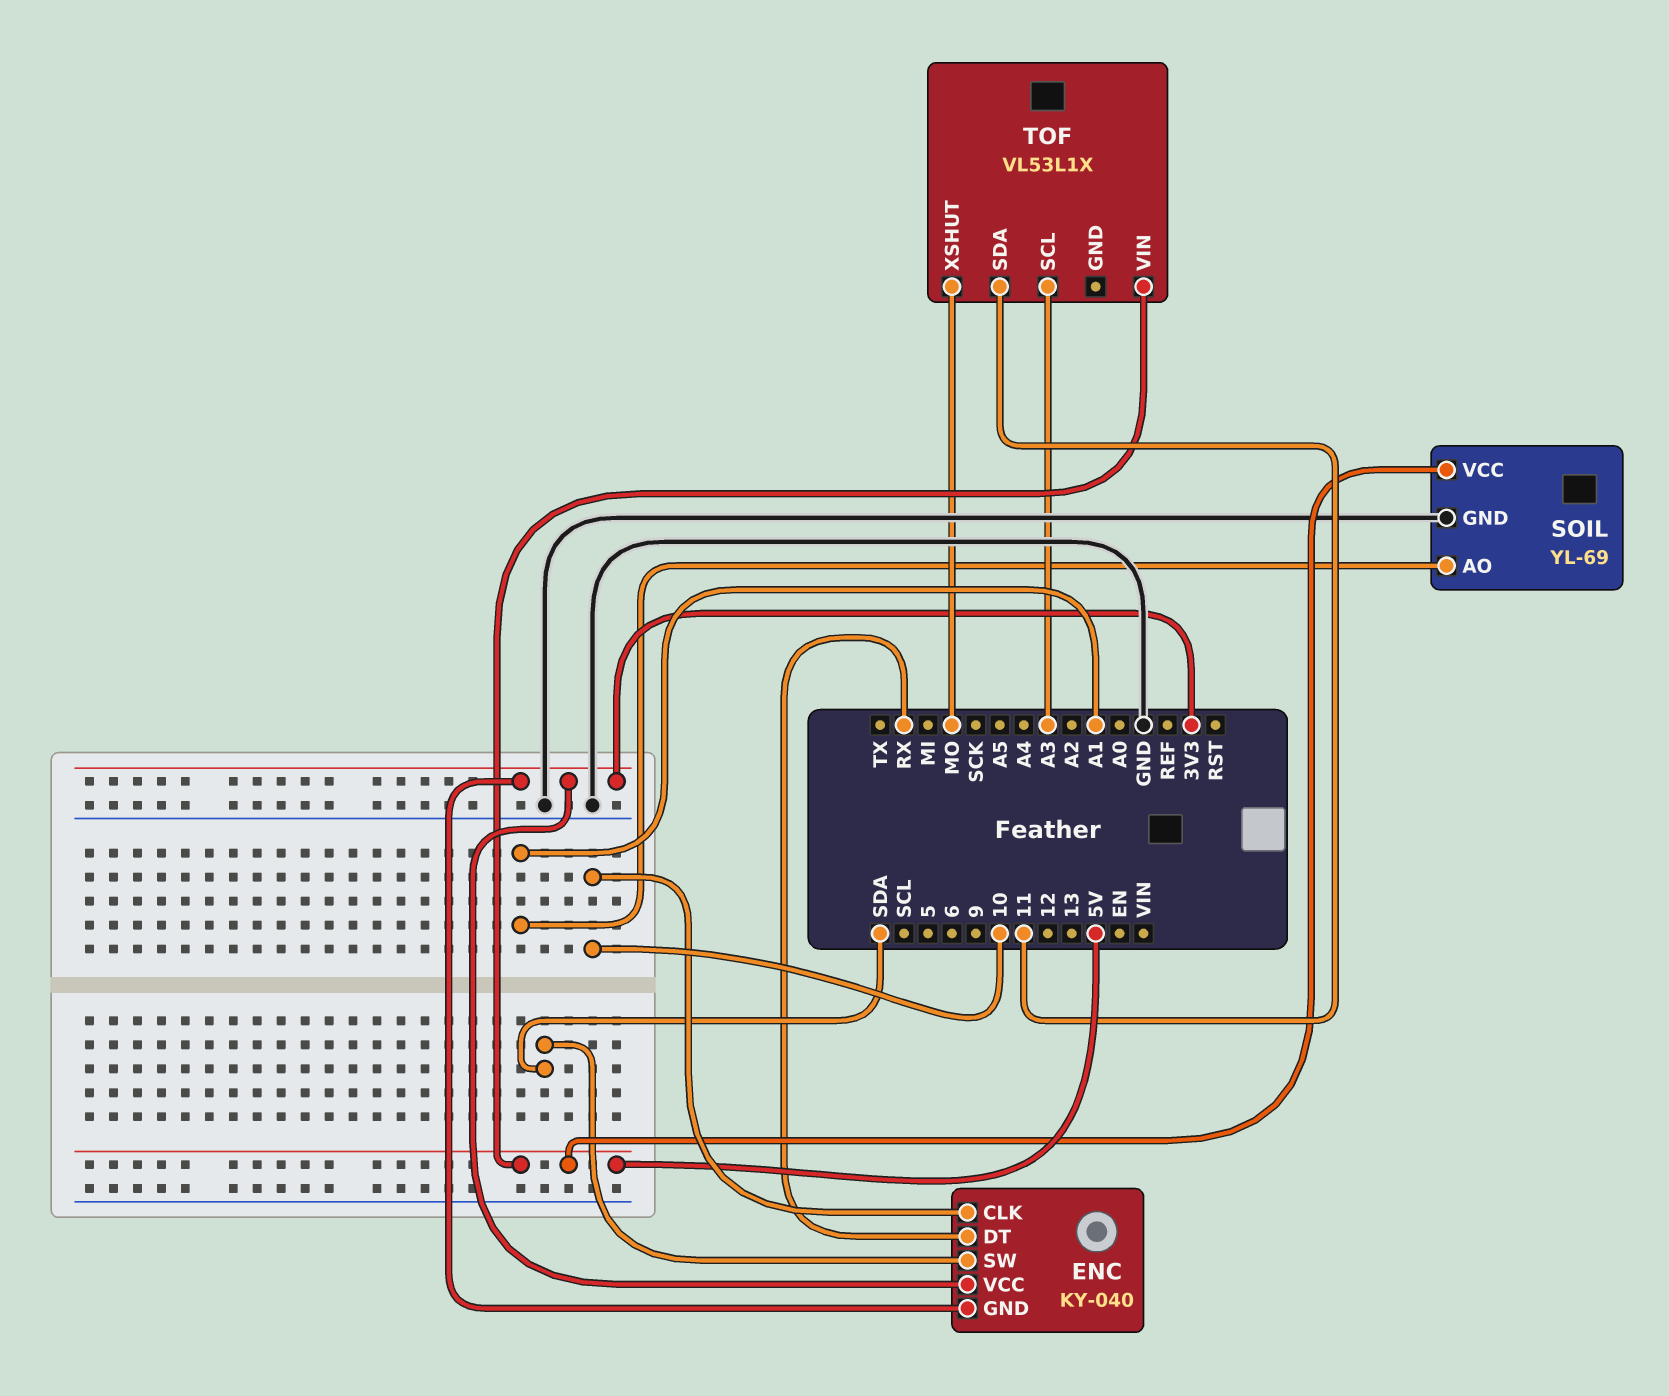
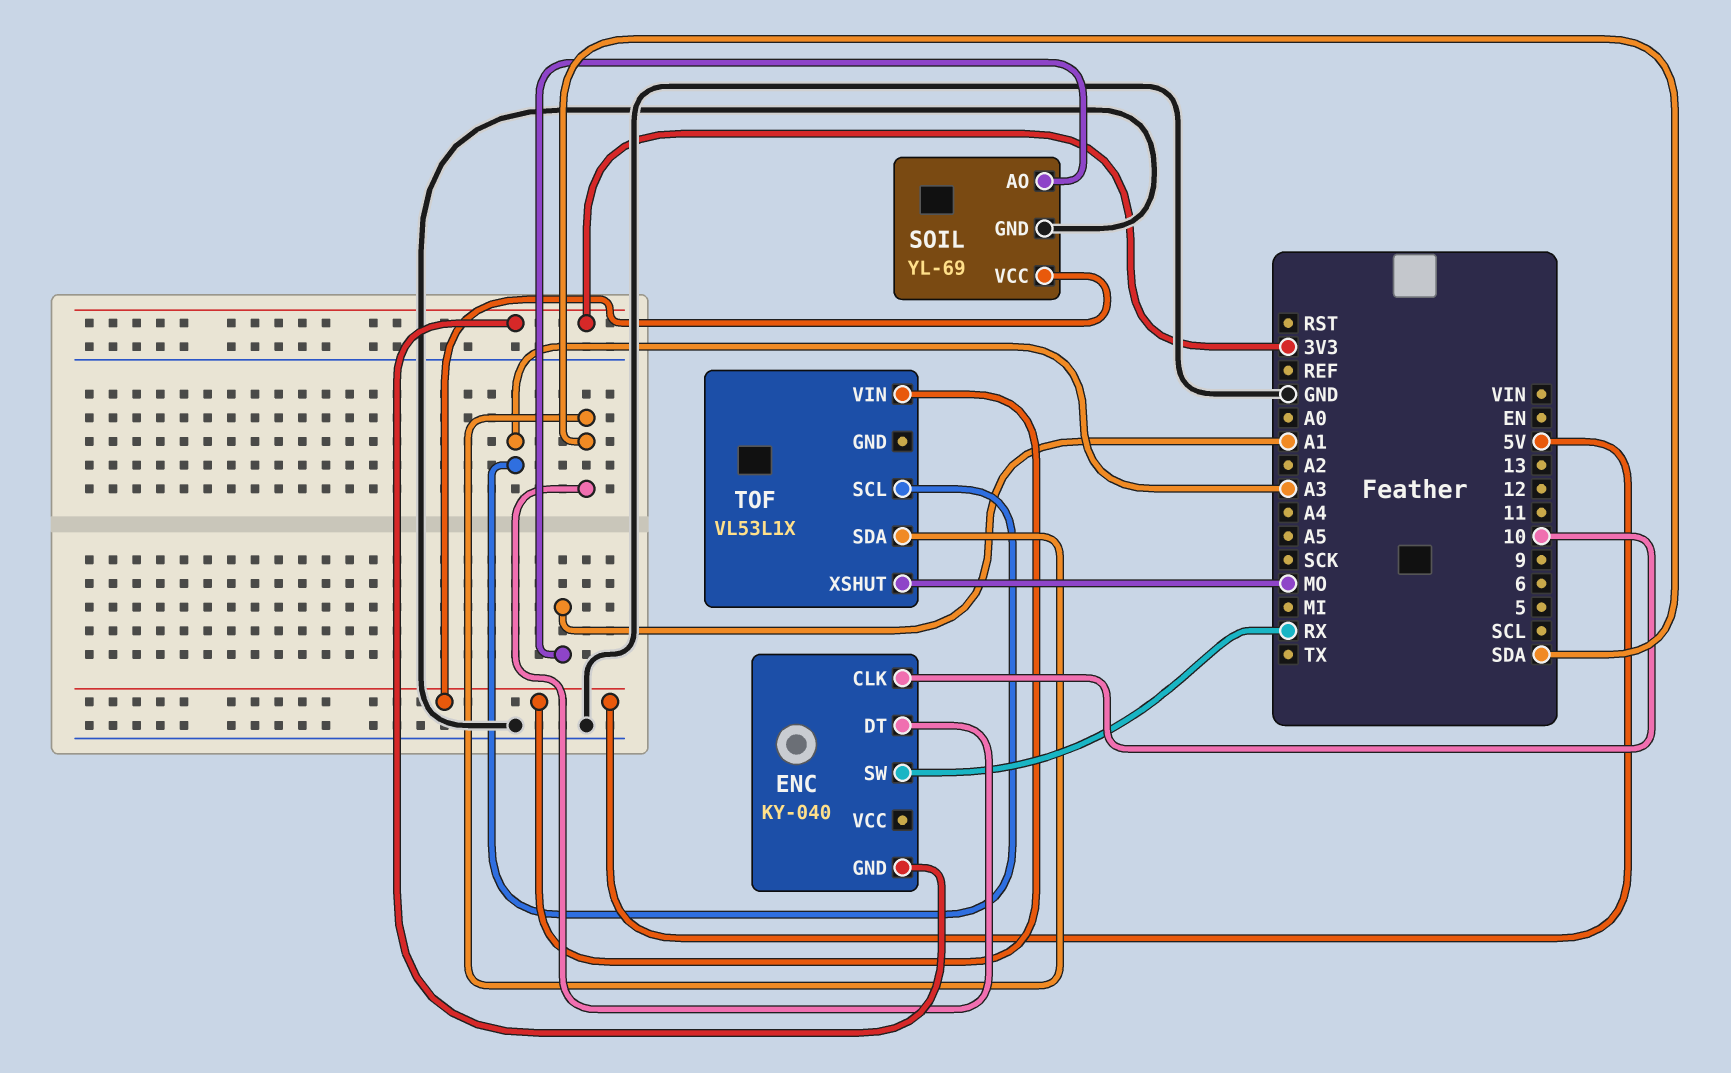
ENC pin DT: RX -> SDA
ENC pin SW: SDA -> RX
ENC pin VCC: 3V3 -> none
TOF pin SDA: 11 -> SDA

